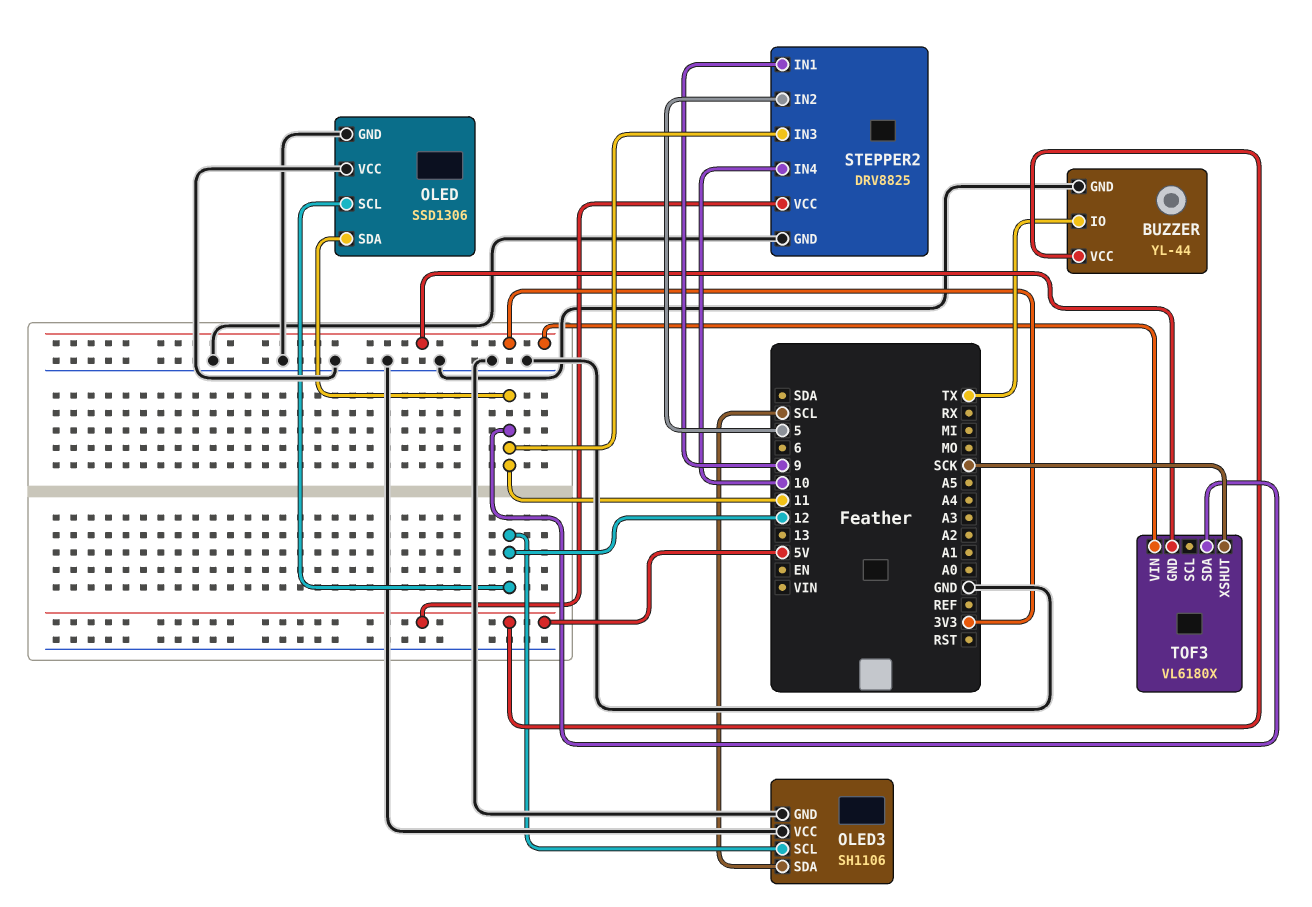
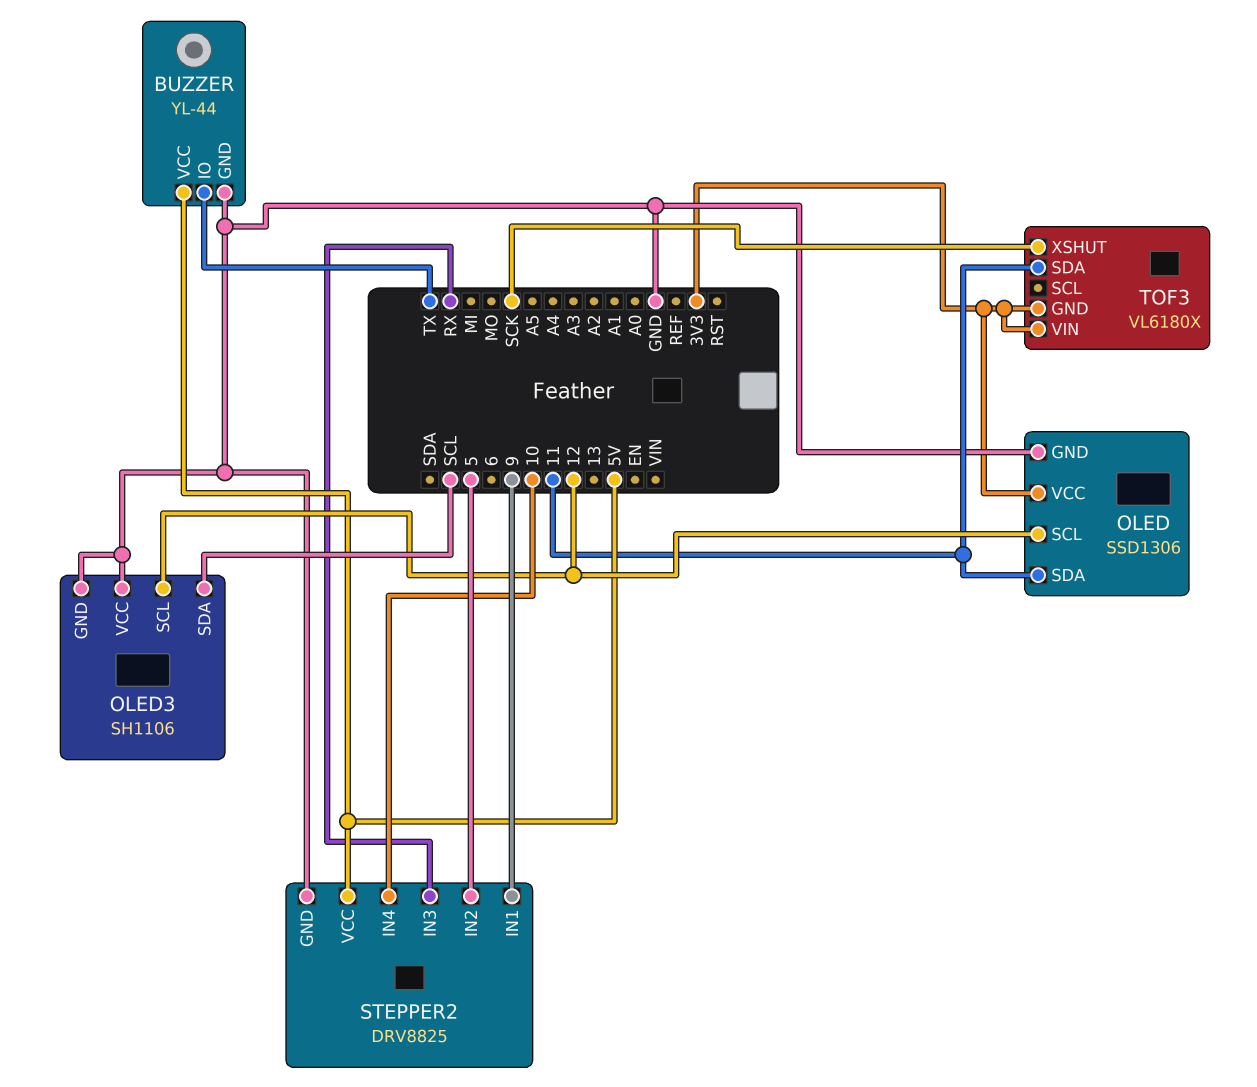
OLED pin VCC: GND -> 3V3
STEPPER2 pin IN3: 11 -> RX

